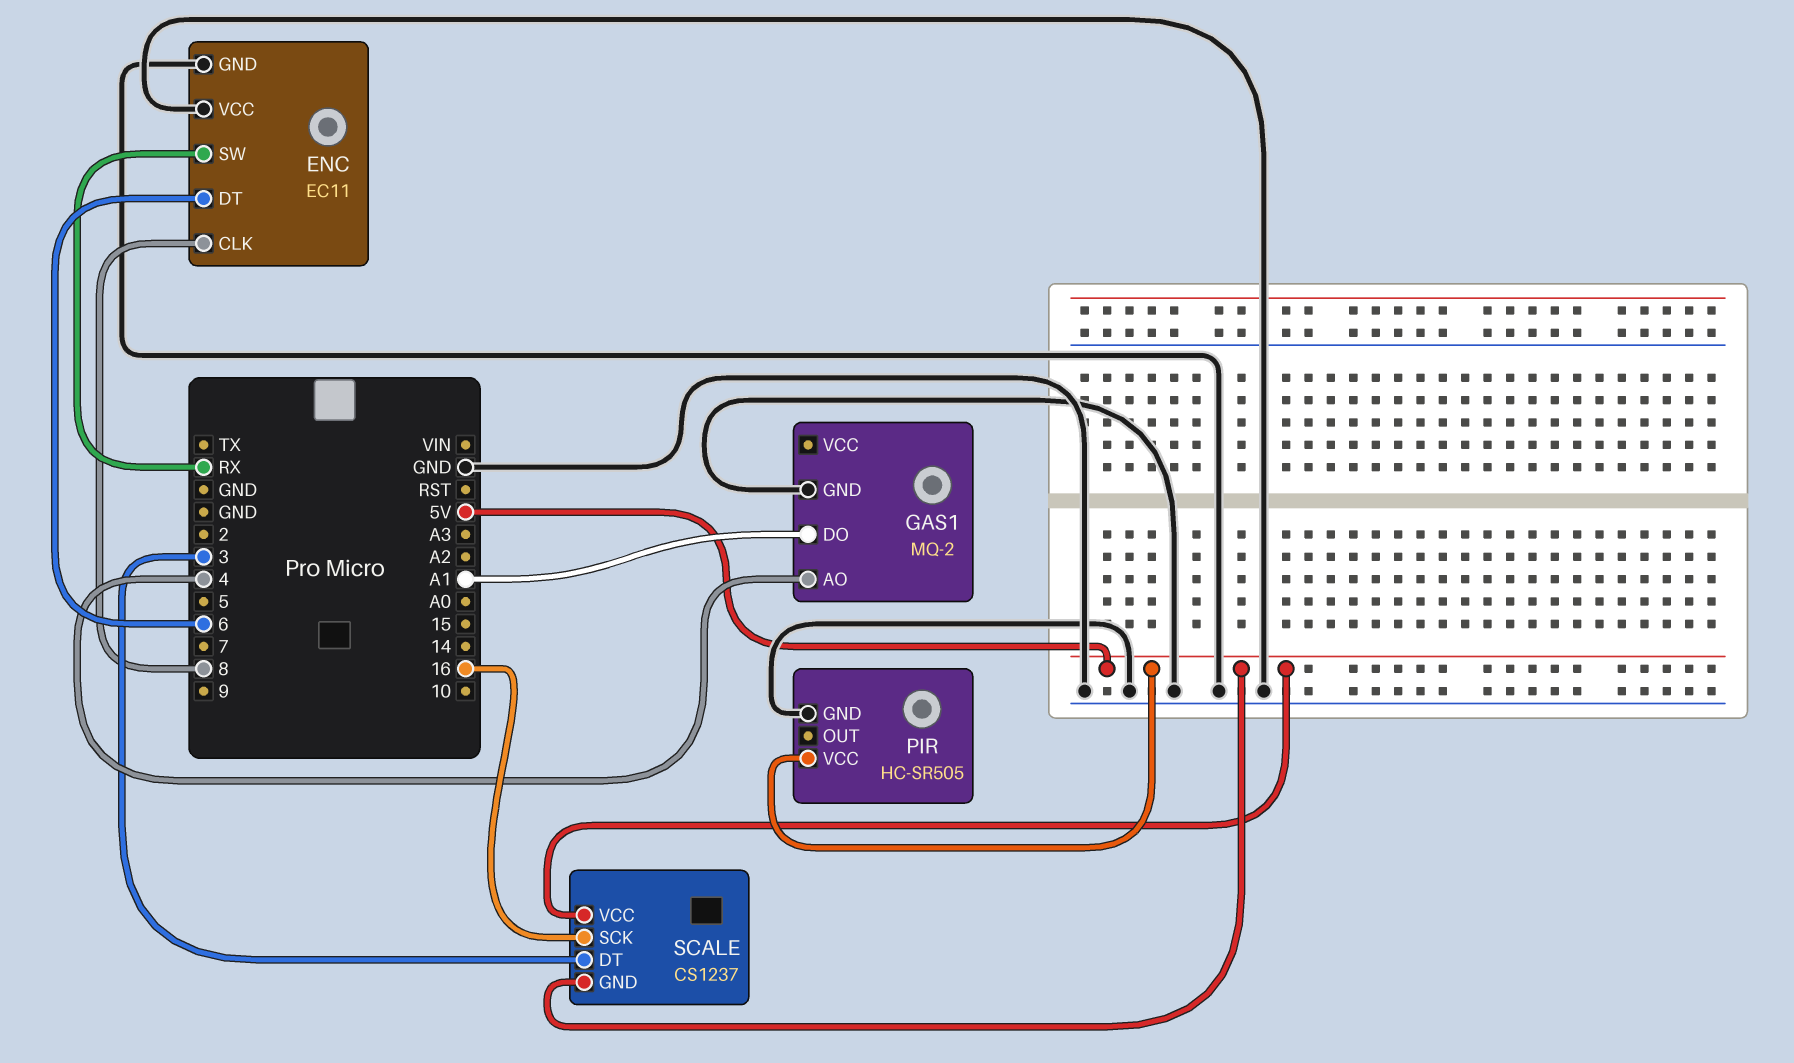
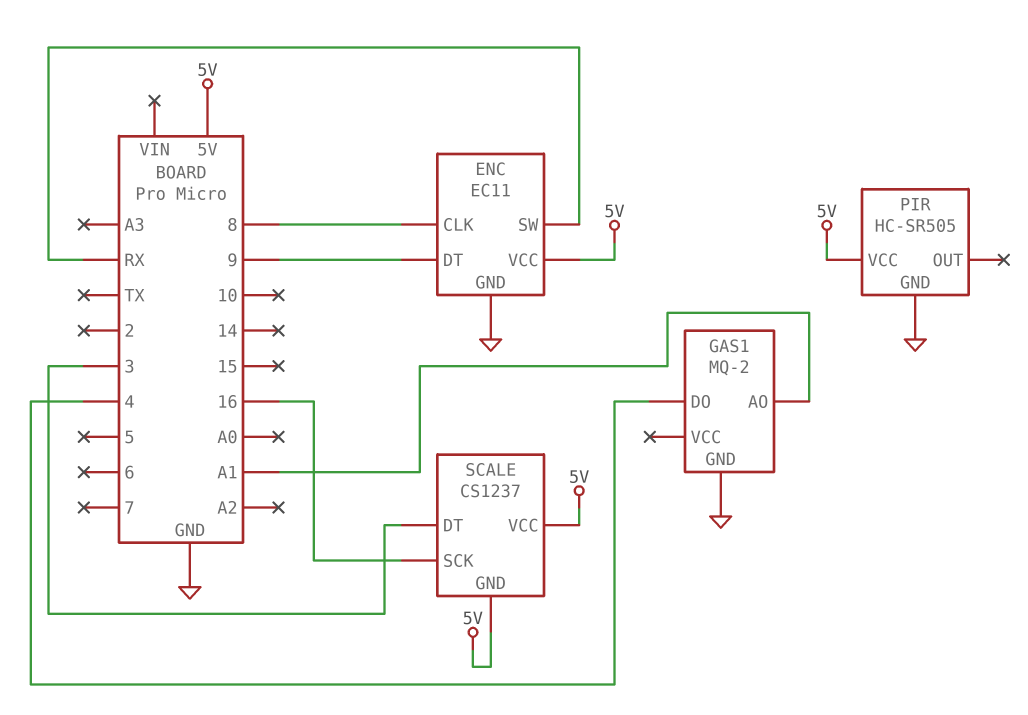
ENC pin DT: 6 -> 9
ENC pin VCC: GND -> 5V
GAS1 pin AO: 4 -> A1
GAS1 pin DO: A1 -> 4

